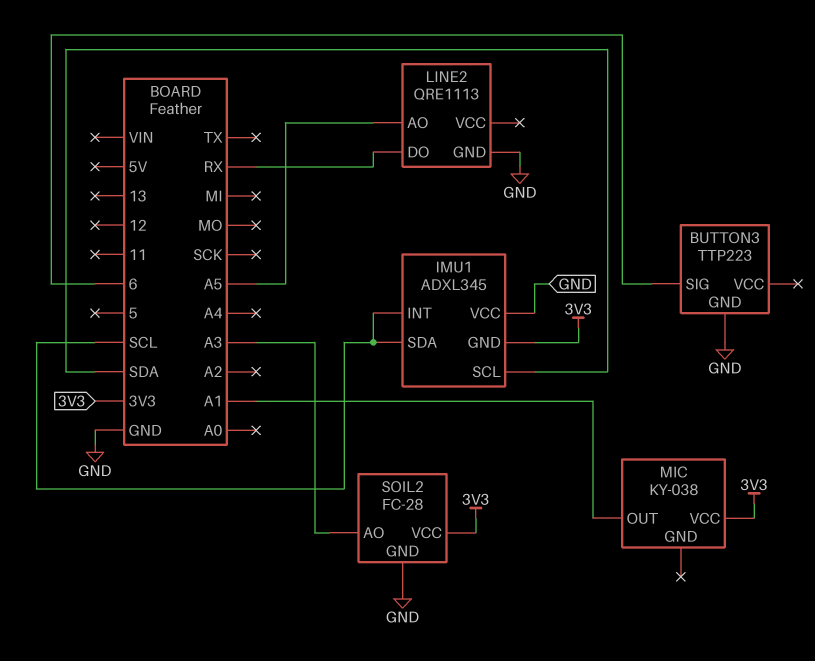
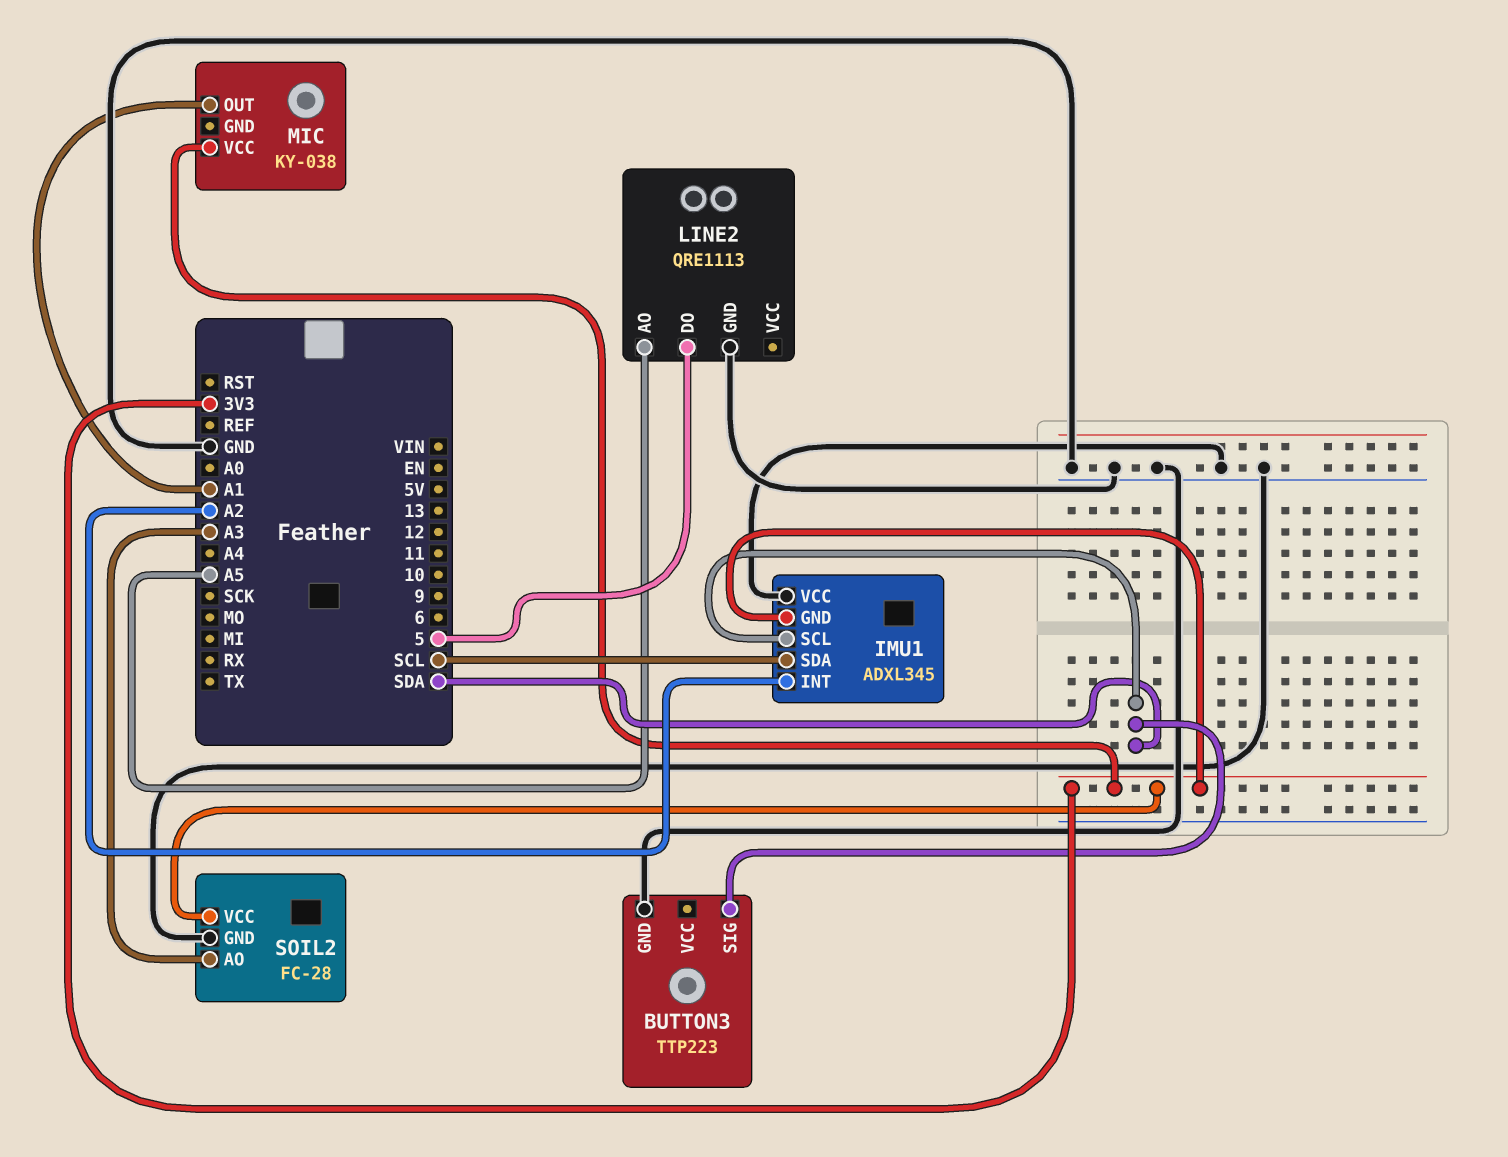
BUTTON3 pin SIG: 6 -> SDA
IMU1 pin INT: SCL -> A2
LINE2 pin DO: RX -> 5

